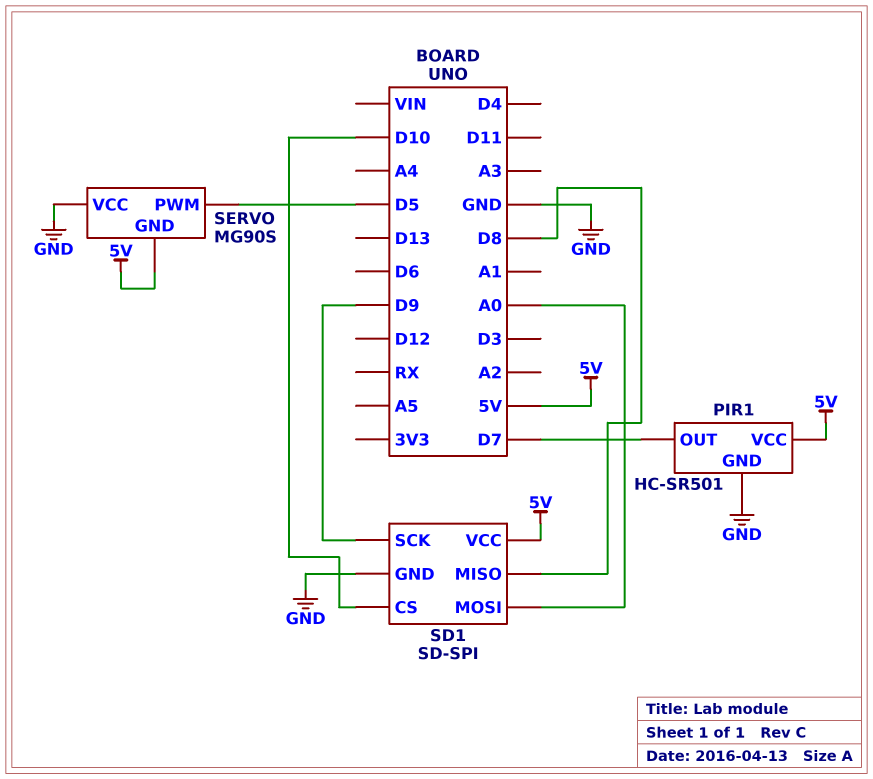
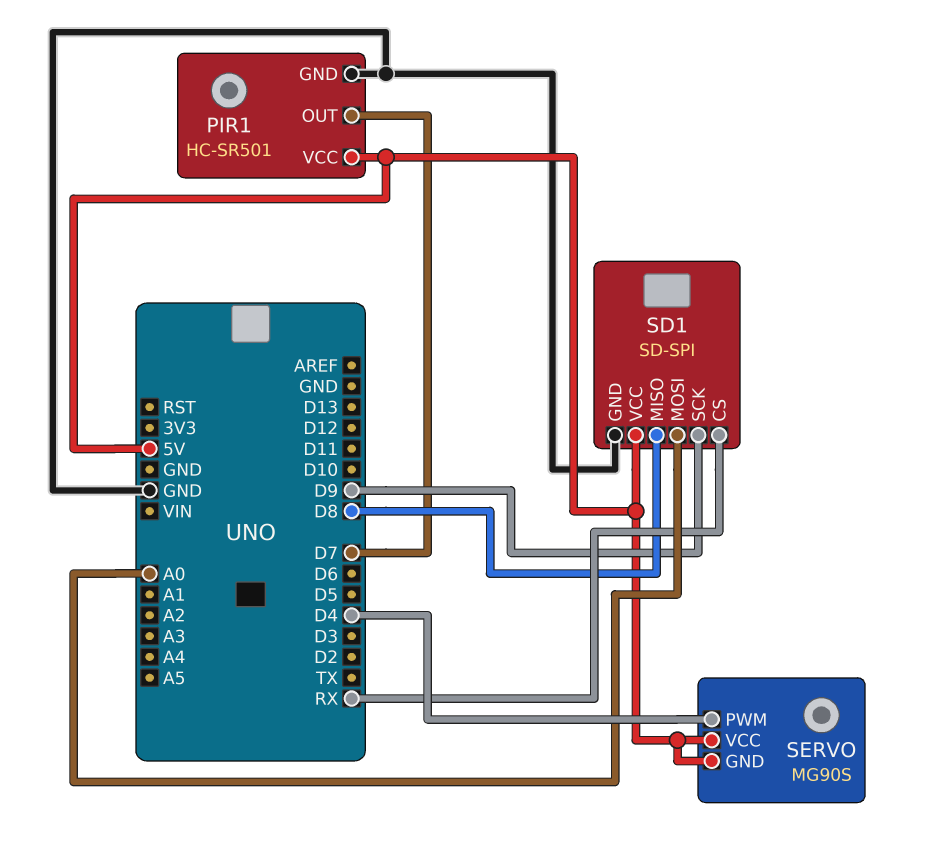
SD1 pin CS: D10 -> RX
SERVO pin PWM: D5 -> D4
SERVO pin VCC: GND -> 5V

